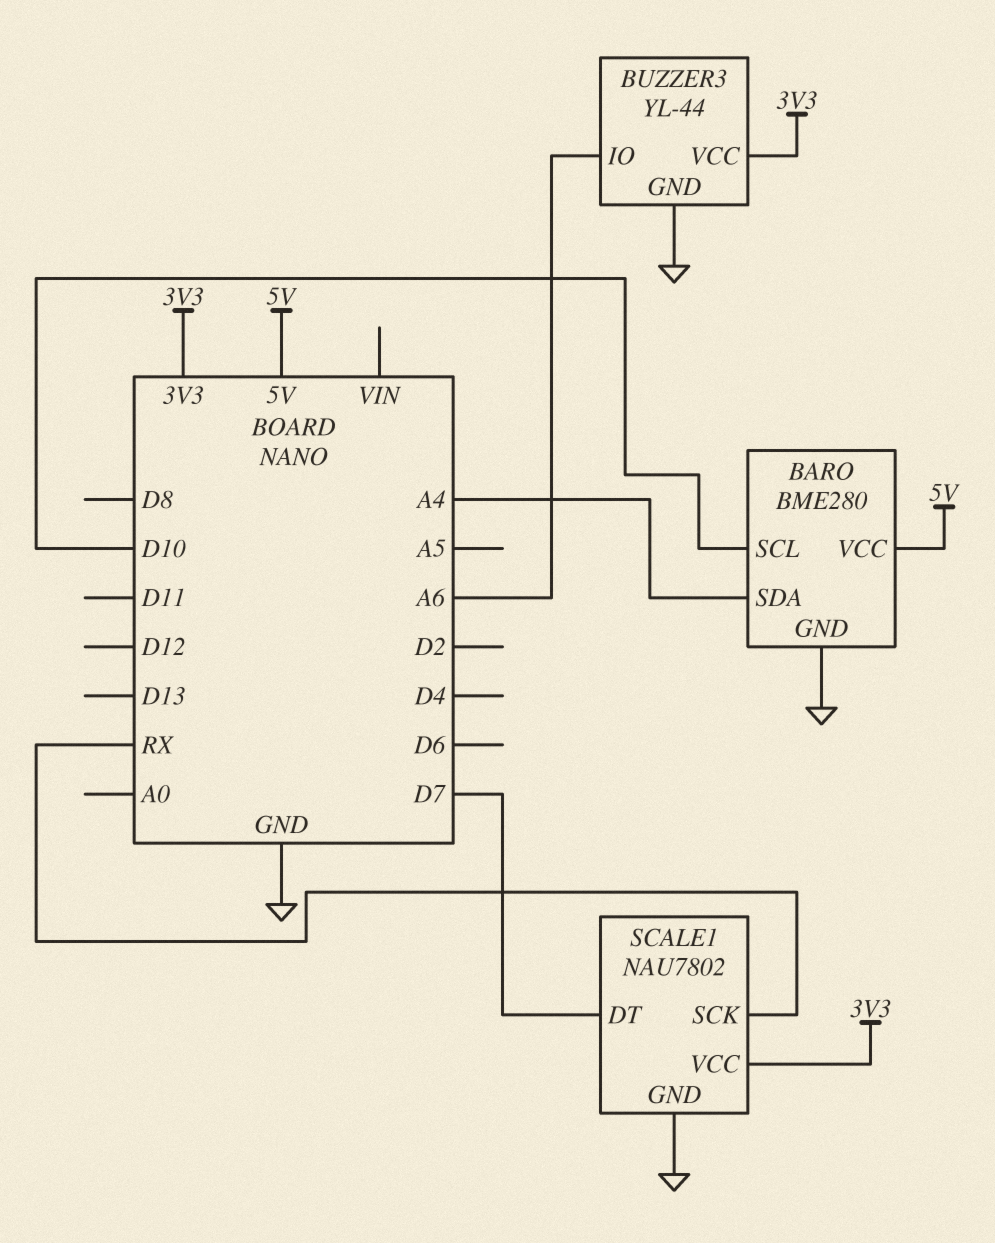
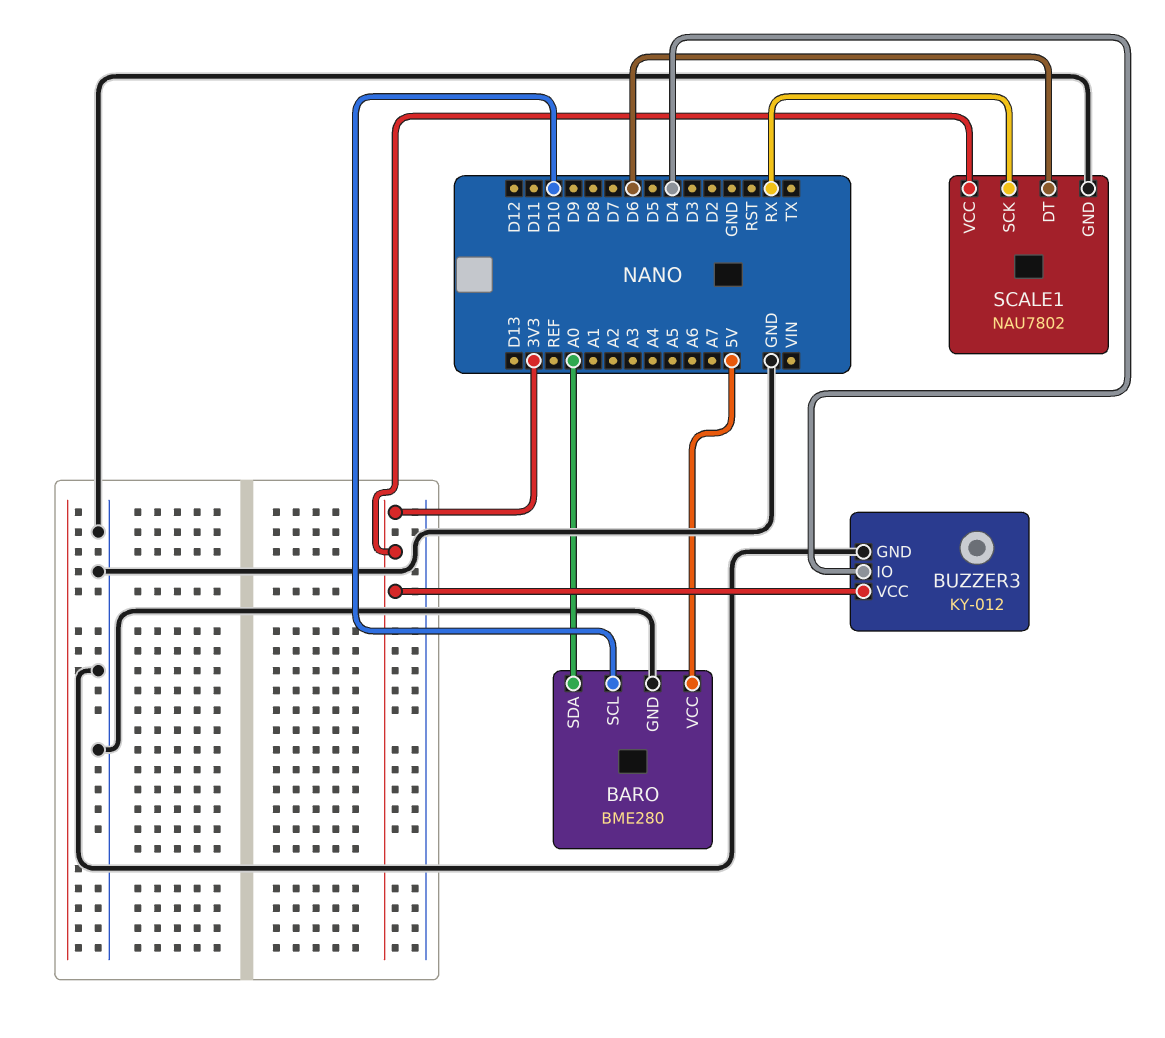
BARO pin SDA: A4 -> A0
BUZZER3: YL-44 -> KY-012
BUZZER3 pin IO: A6 -> D4
SCALE1 pin DT: D7 -> D6

